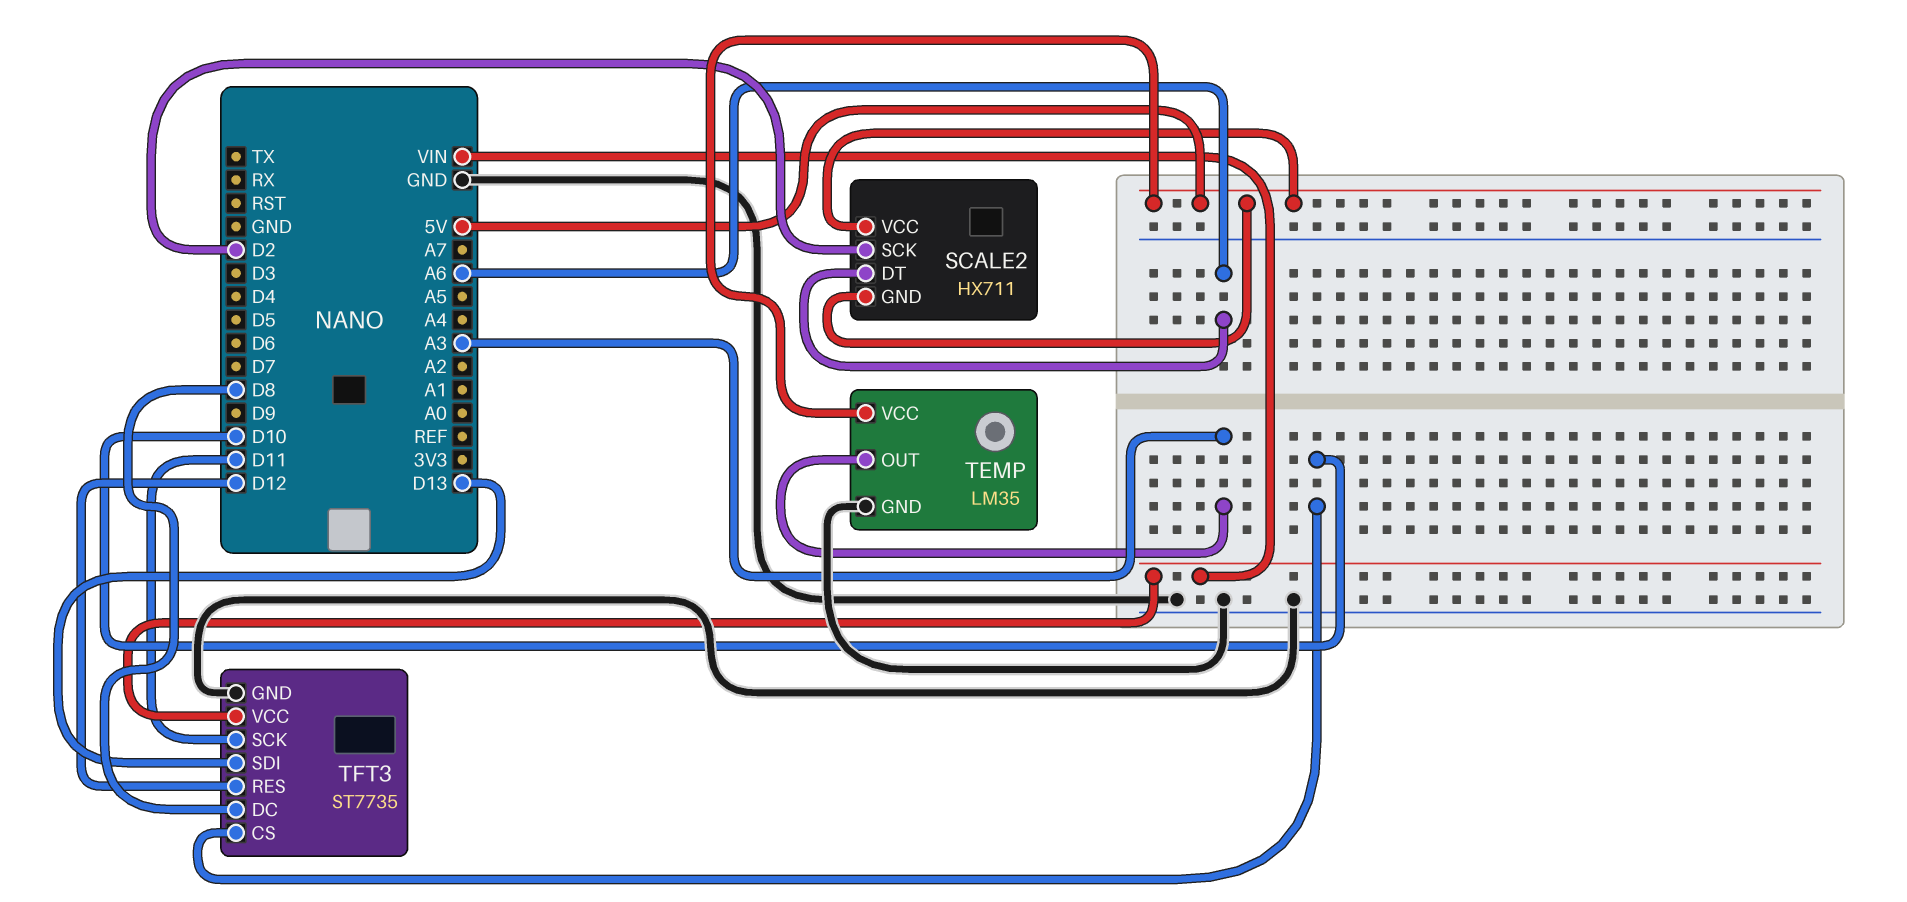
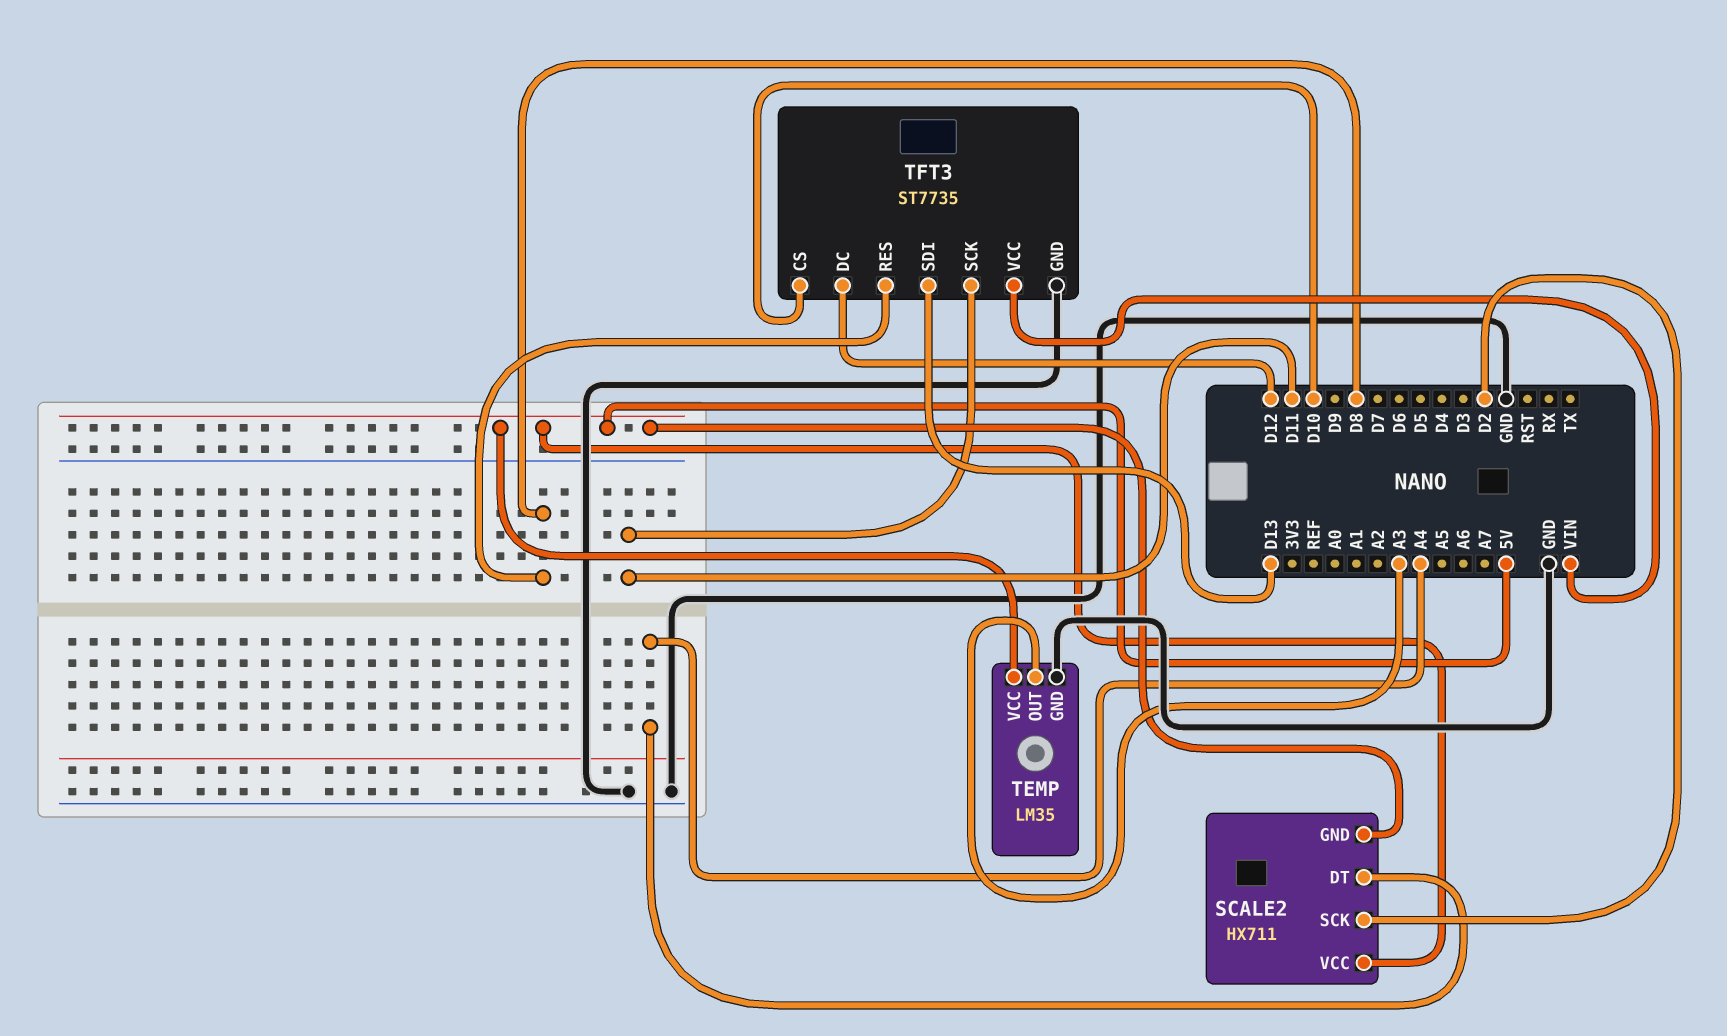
SCALE2 pin DT: A6 -> A4
TFT3 pin DC: D8 -> D12
TFT3 pin RES: D12 -> D8

